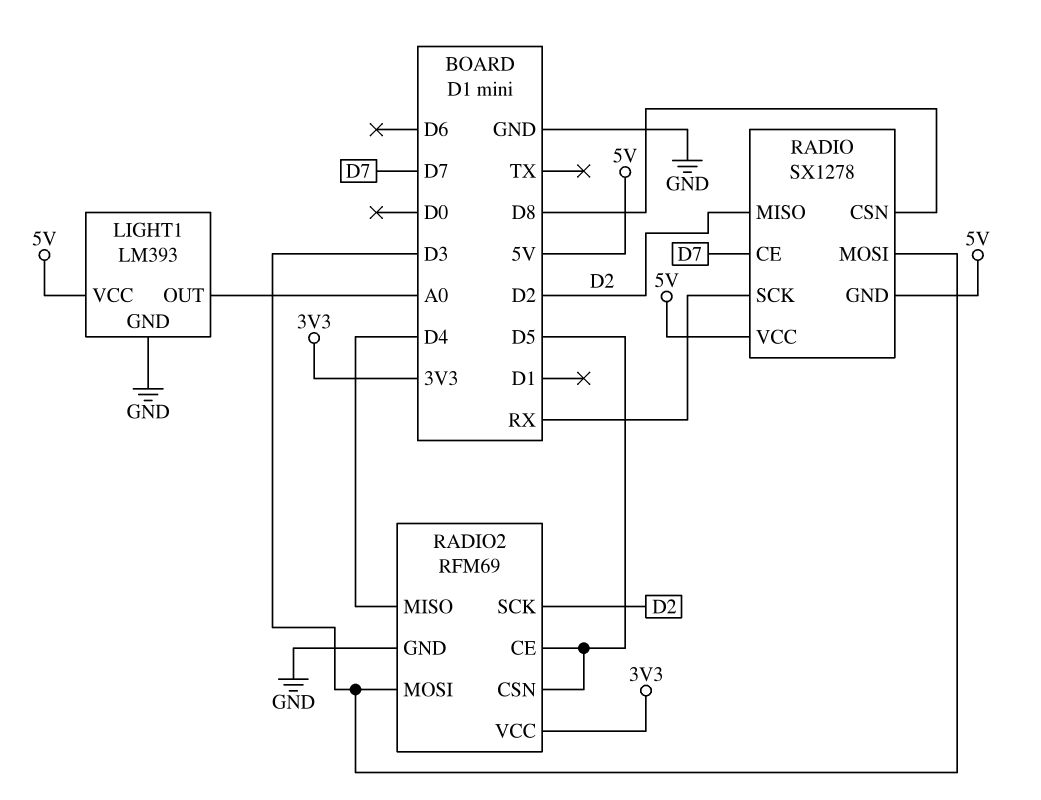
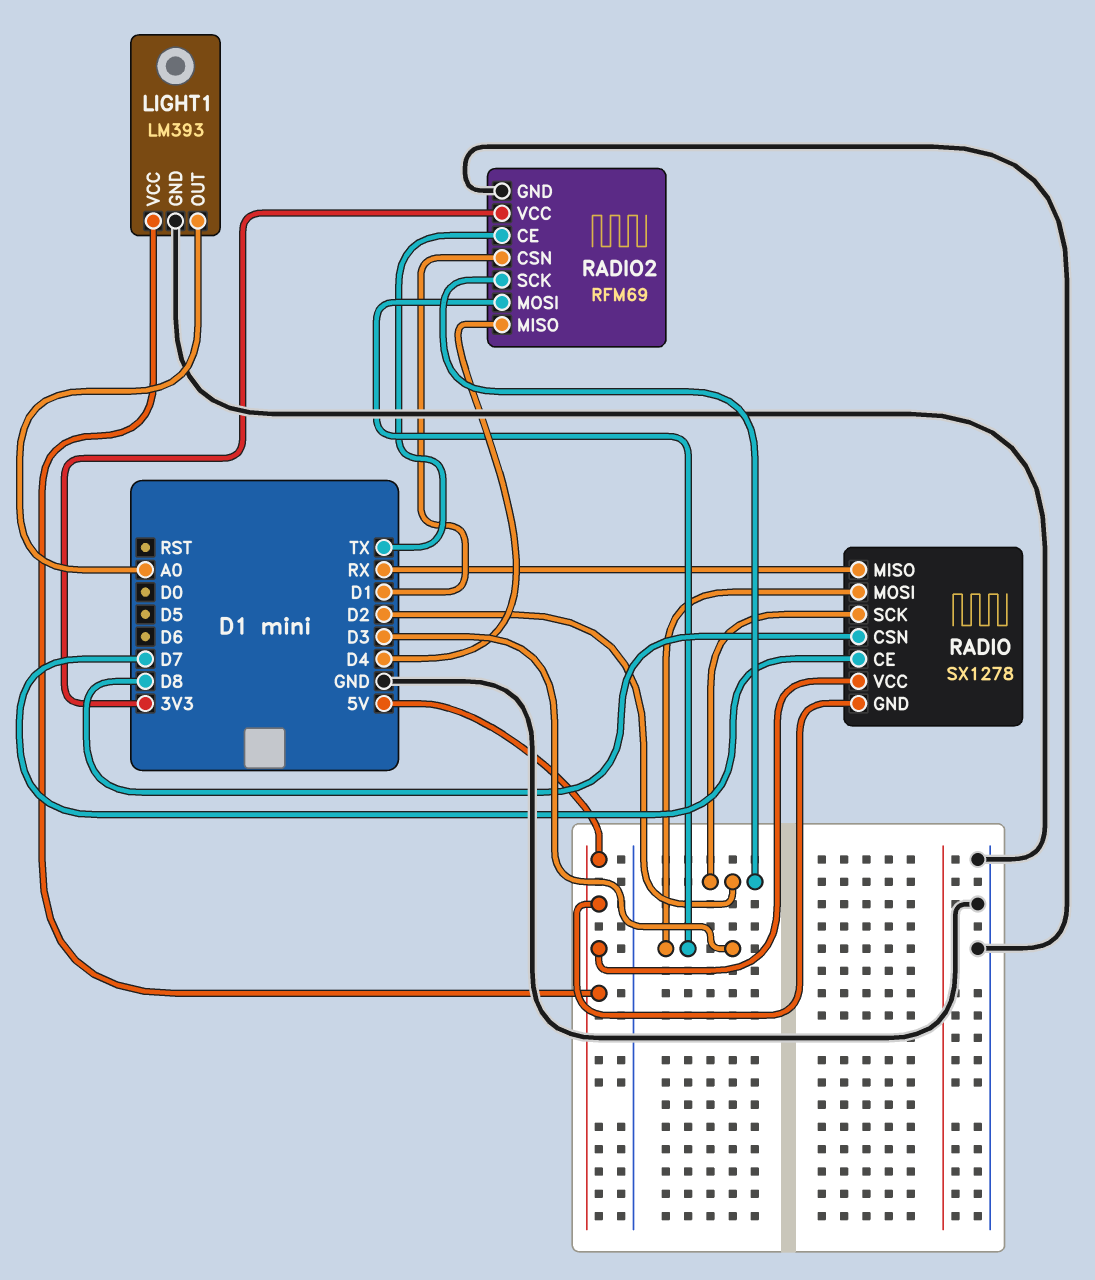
RADIO pin MISO: D2 -> RX
RADIO pin SCK: RX -> D2
RADIO2 pin CE: D5 -> TX
RADIO2 pin CSN: D5 -> D1

